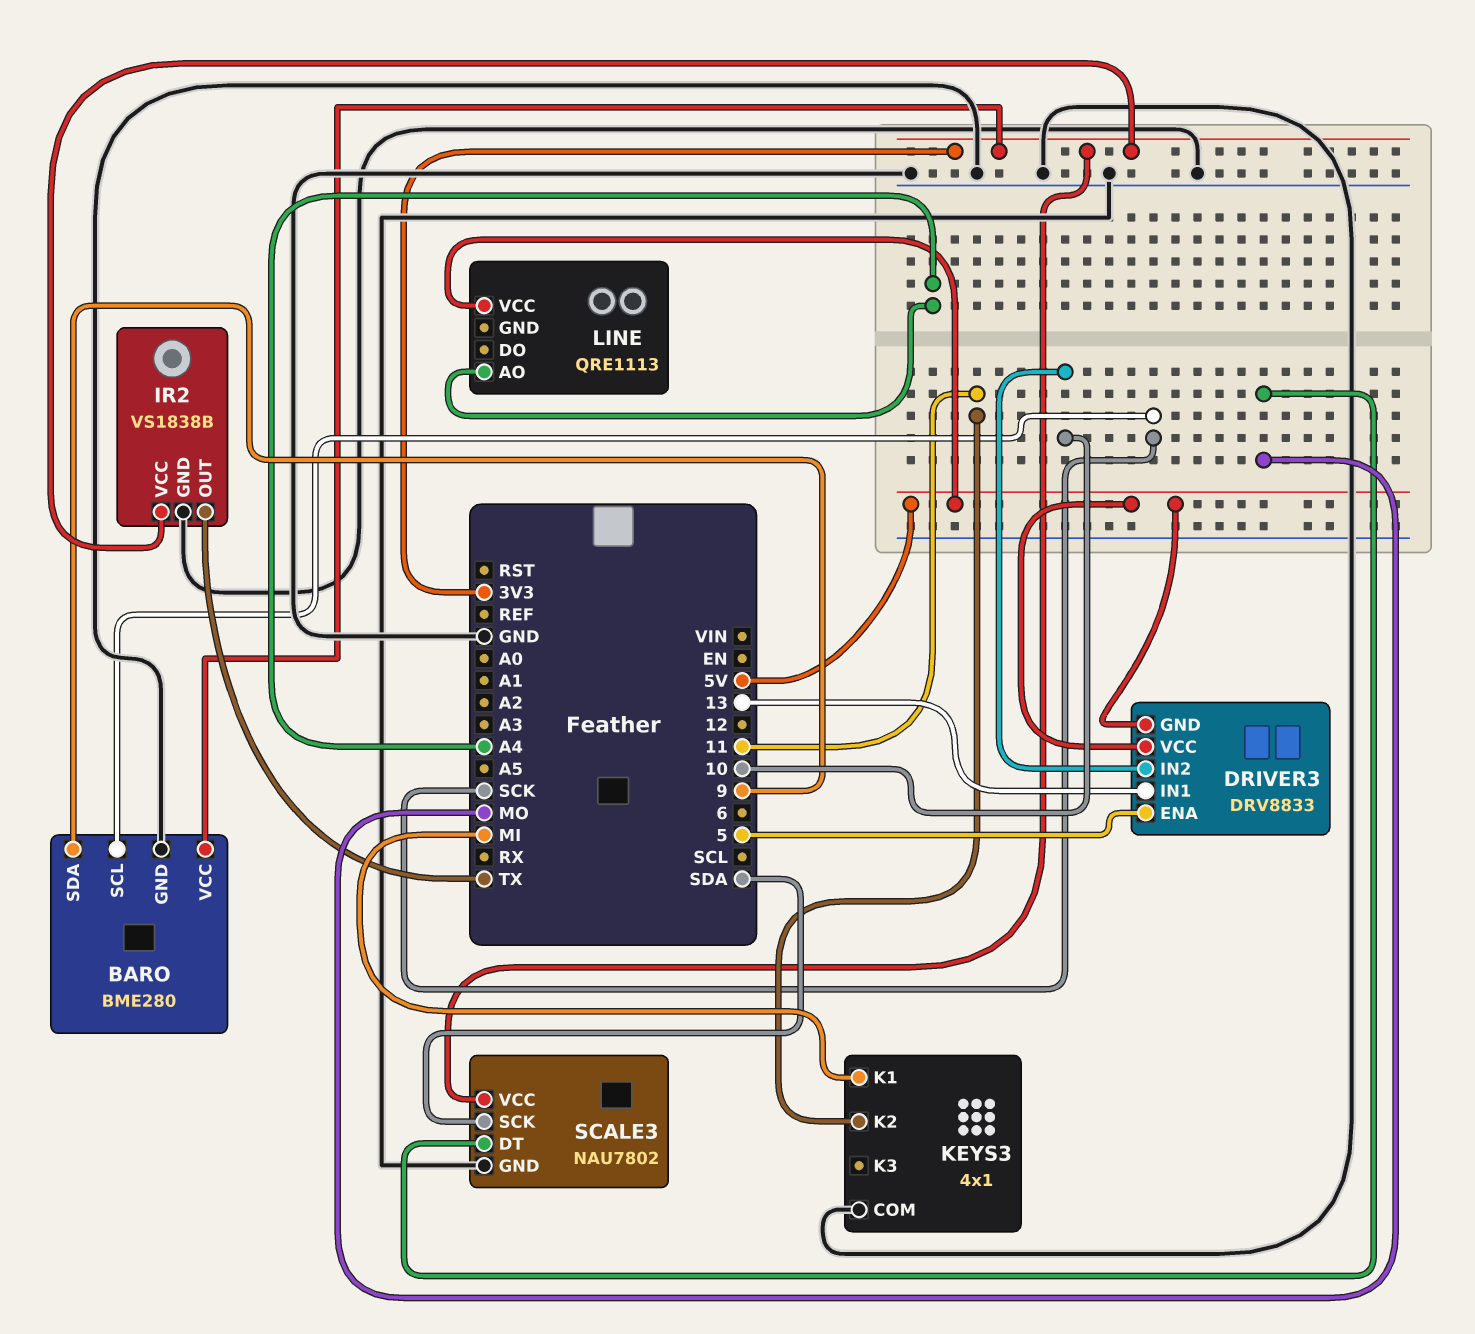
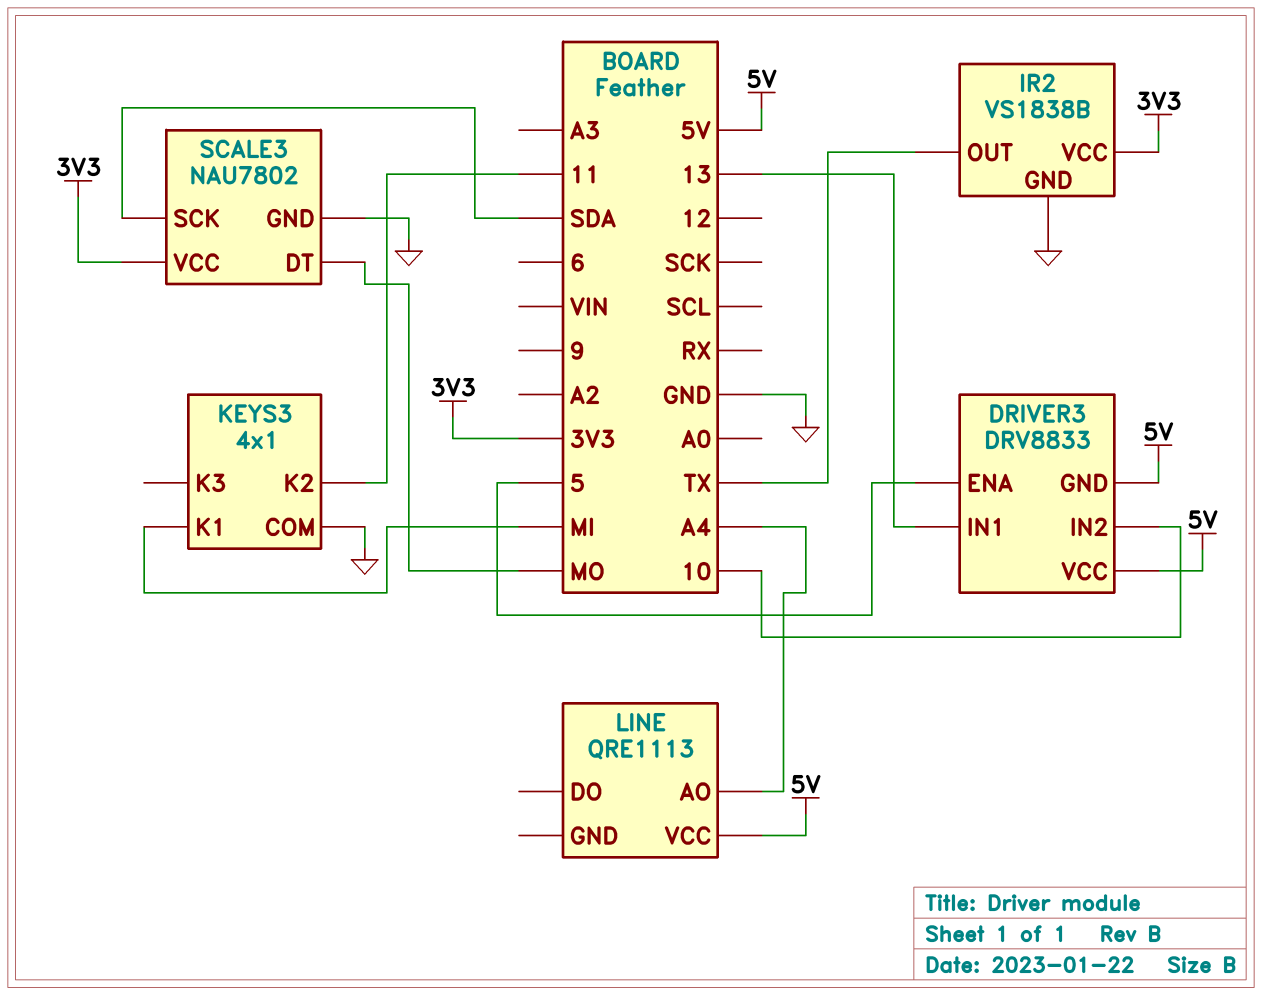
BARO: BME280 -> none
BARO pin GND: GND -> none
BARO pin SCL: SCK -> none
BARO pin SDA: 9 -> none
BARO pin VCC: 3V3 -> none

